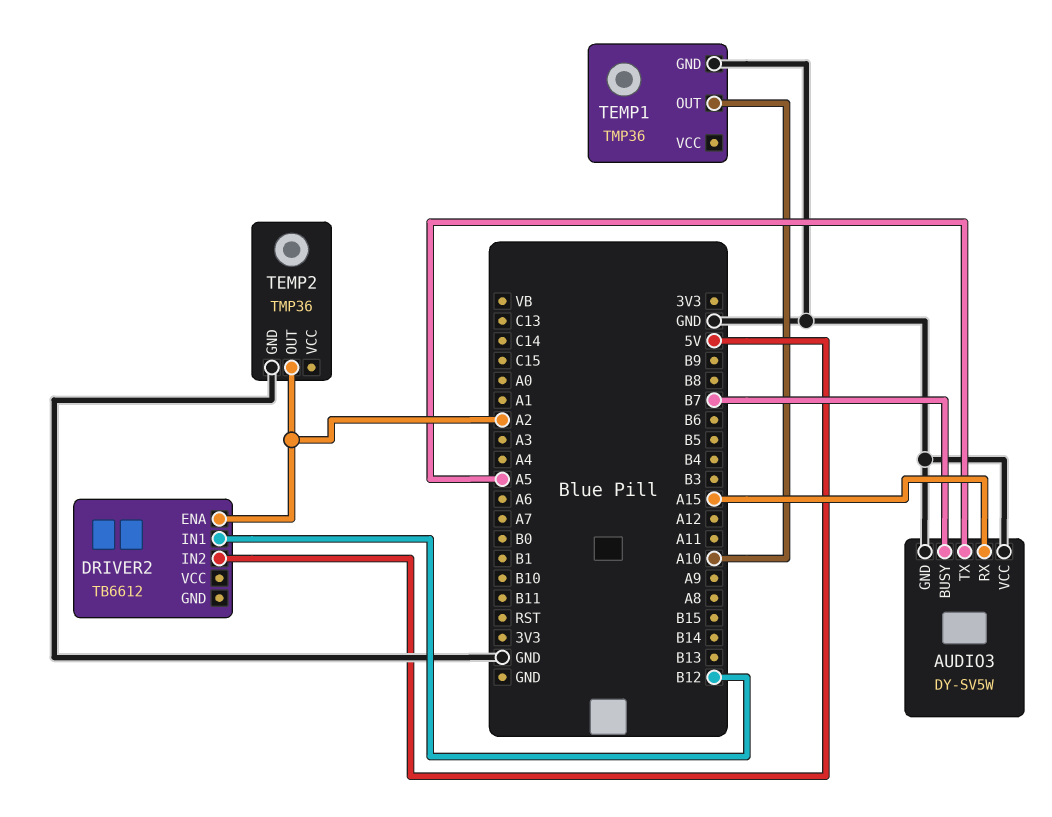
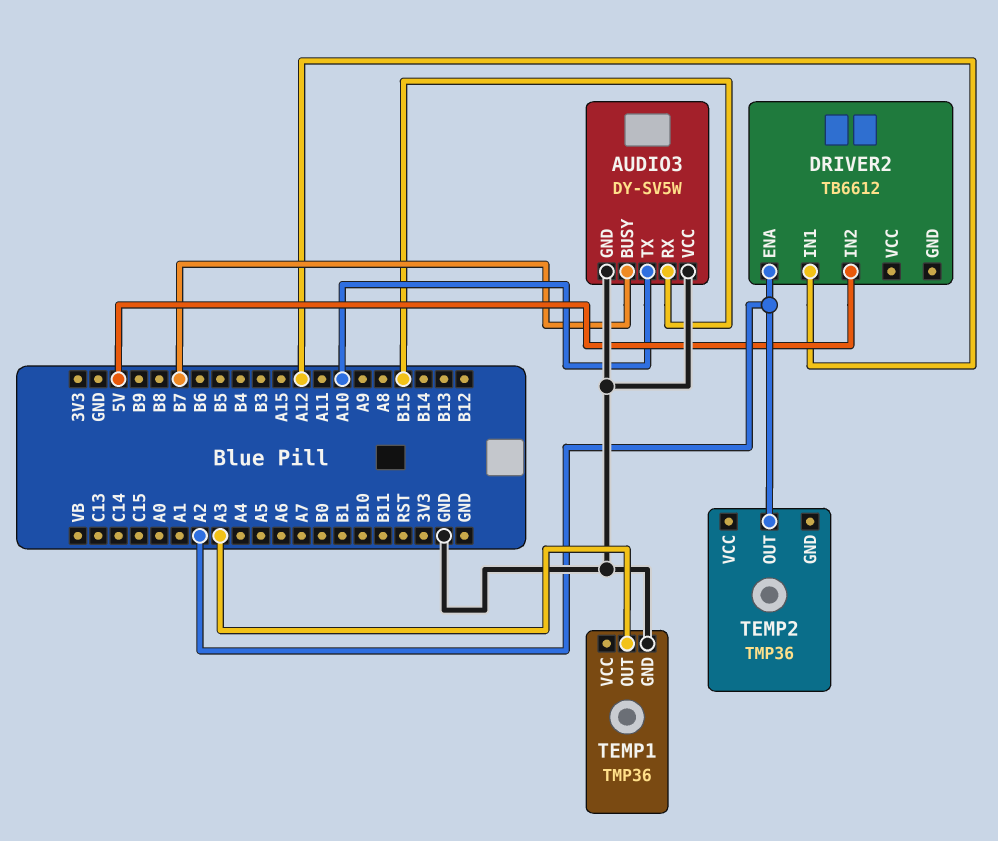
AUDIO3 pin RX: A15 -> B15
AUDIO3 pin TX: A5 -> A10
DRIVER2 pin IN1: B12 -> A12
TEMP1 pin OUT: A10 -> A3
TEMP2 pin GND: GND -> none

